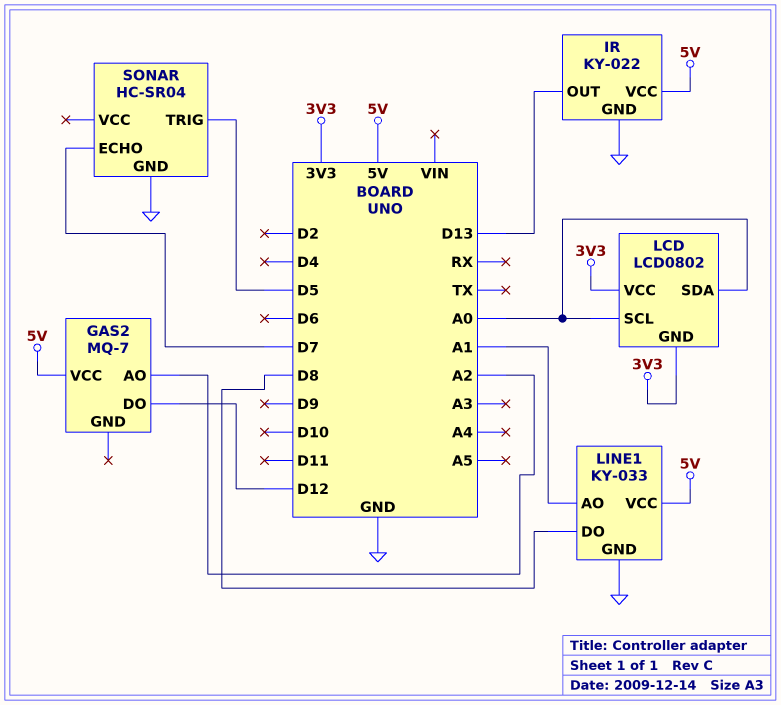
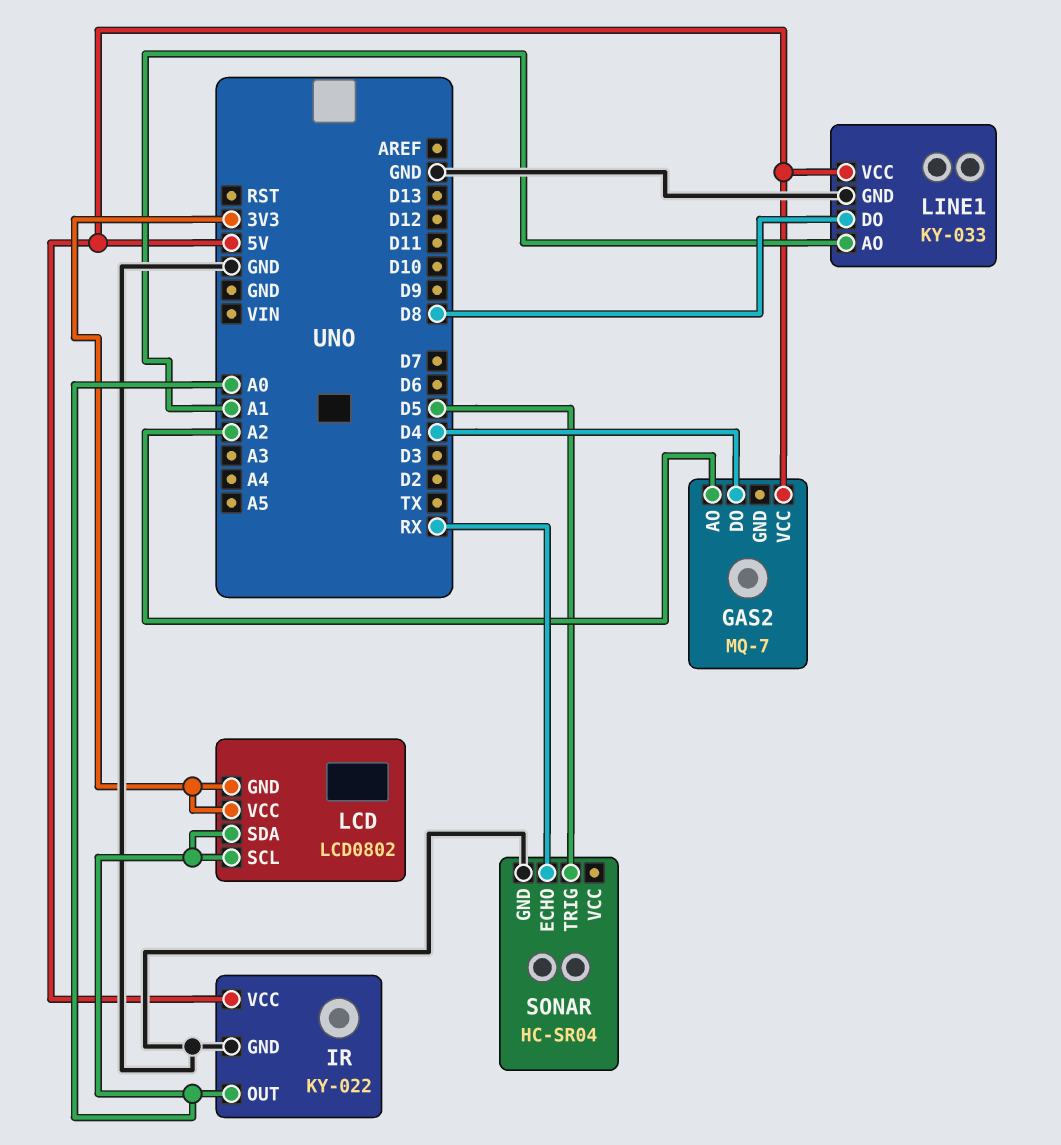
GAS2 pin DO: D12 -> D4
IR pin OUT: D13 -> A0
SONAR pin ECHO: D7 -> RX

